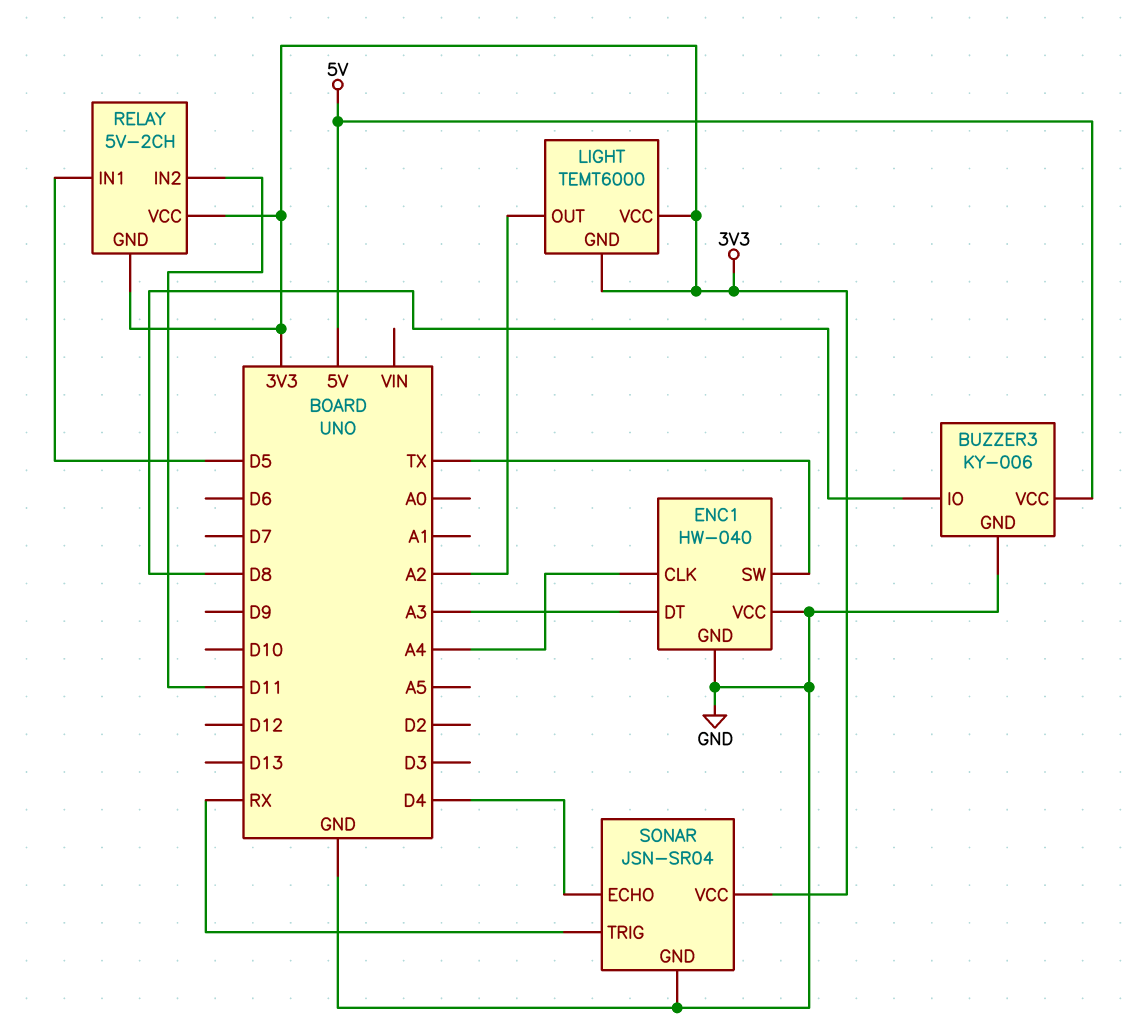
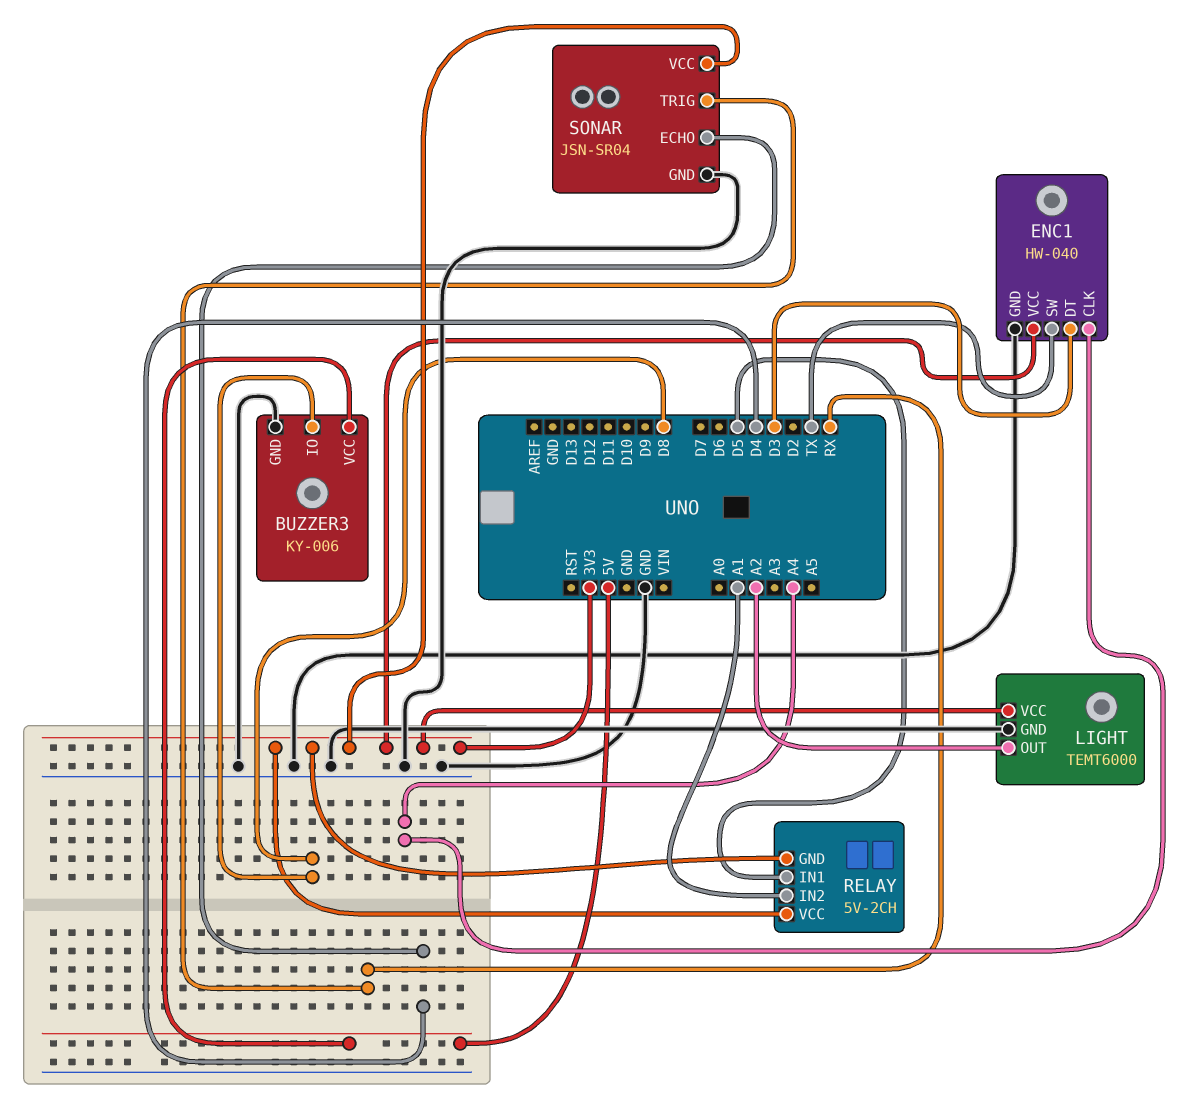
ENC1 pin DT: A3 -> D3
ENC1 pin VCC: GND -> 3V3
LIGHT pin GND: 3V3 -> GND
RELAY pin IN2: D11 -> A1

